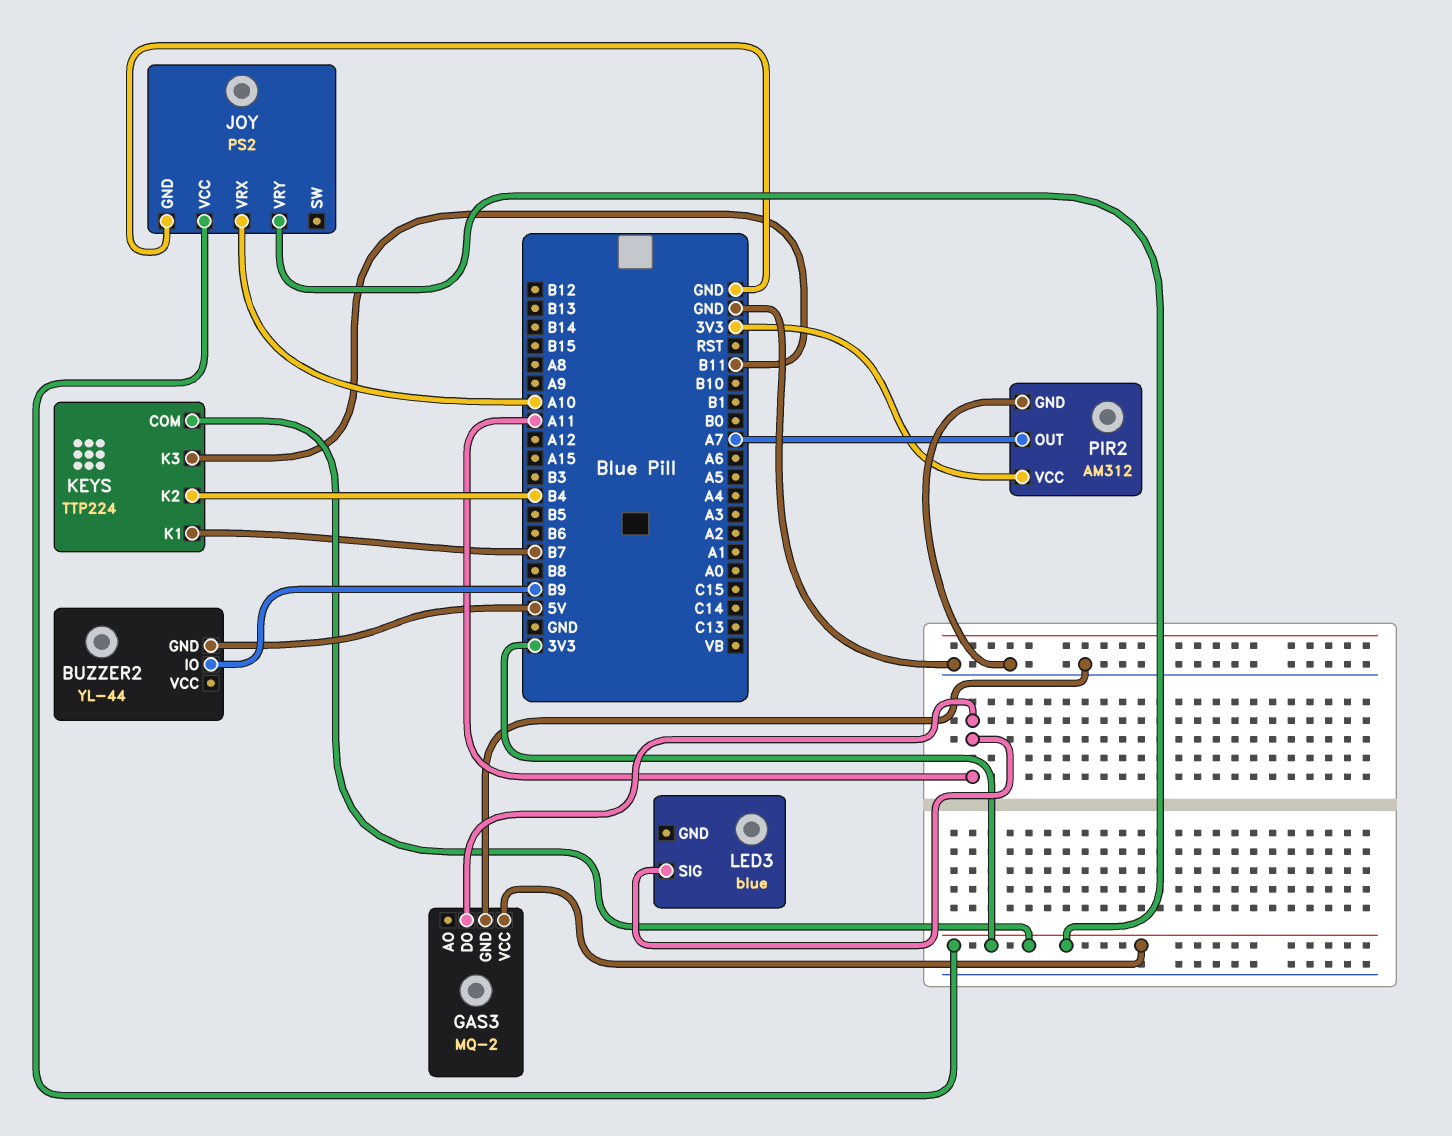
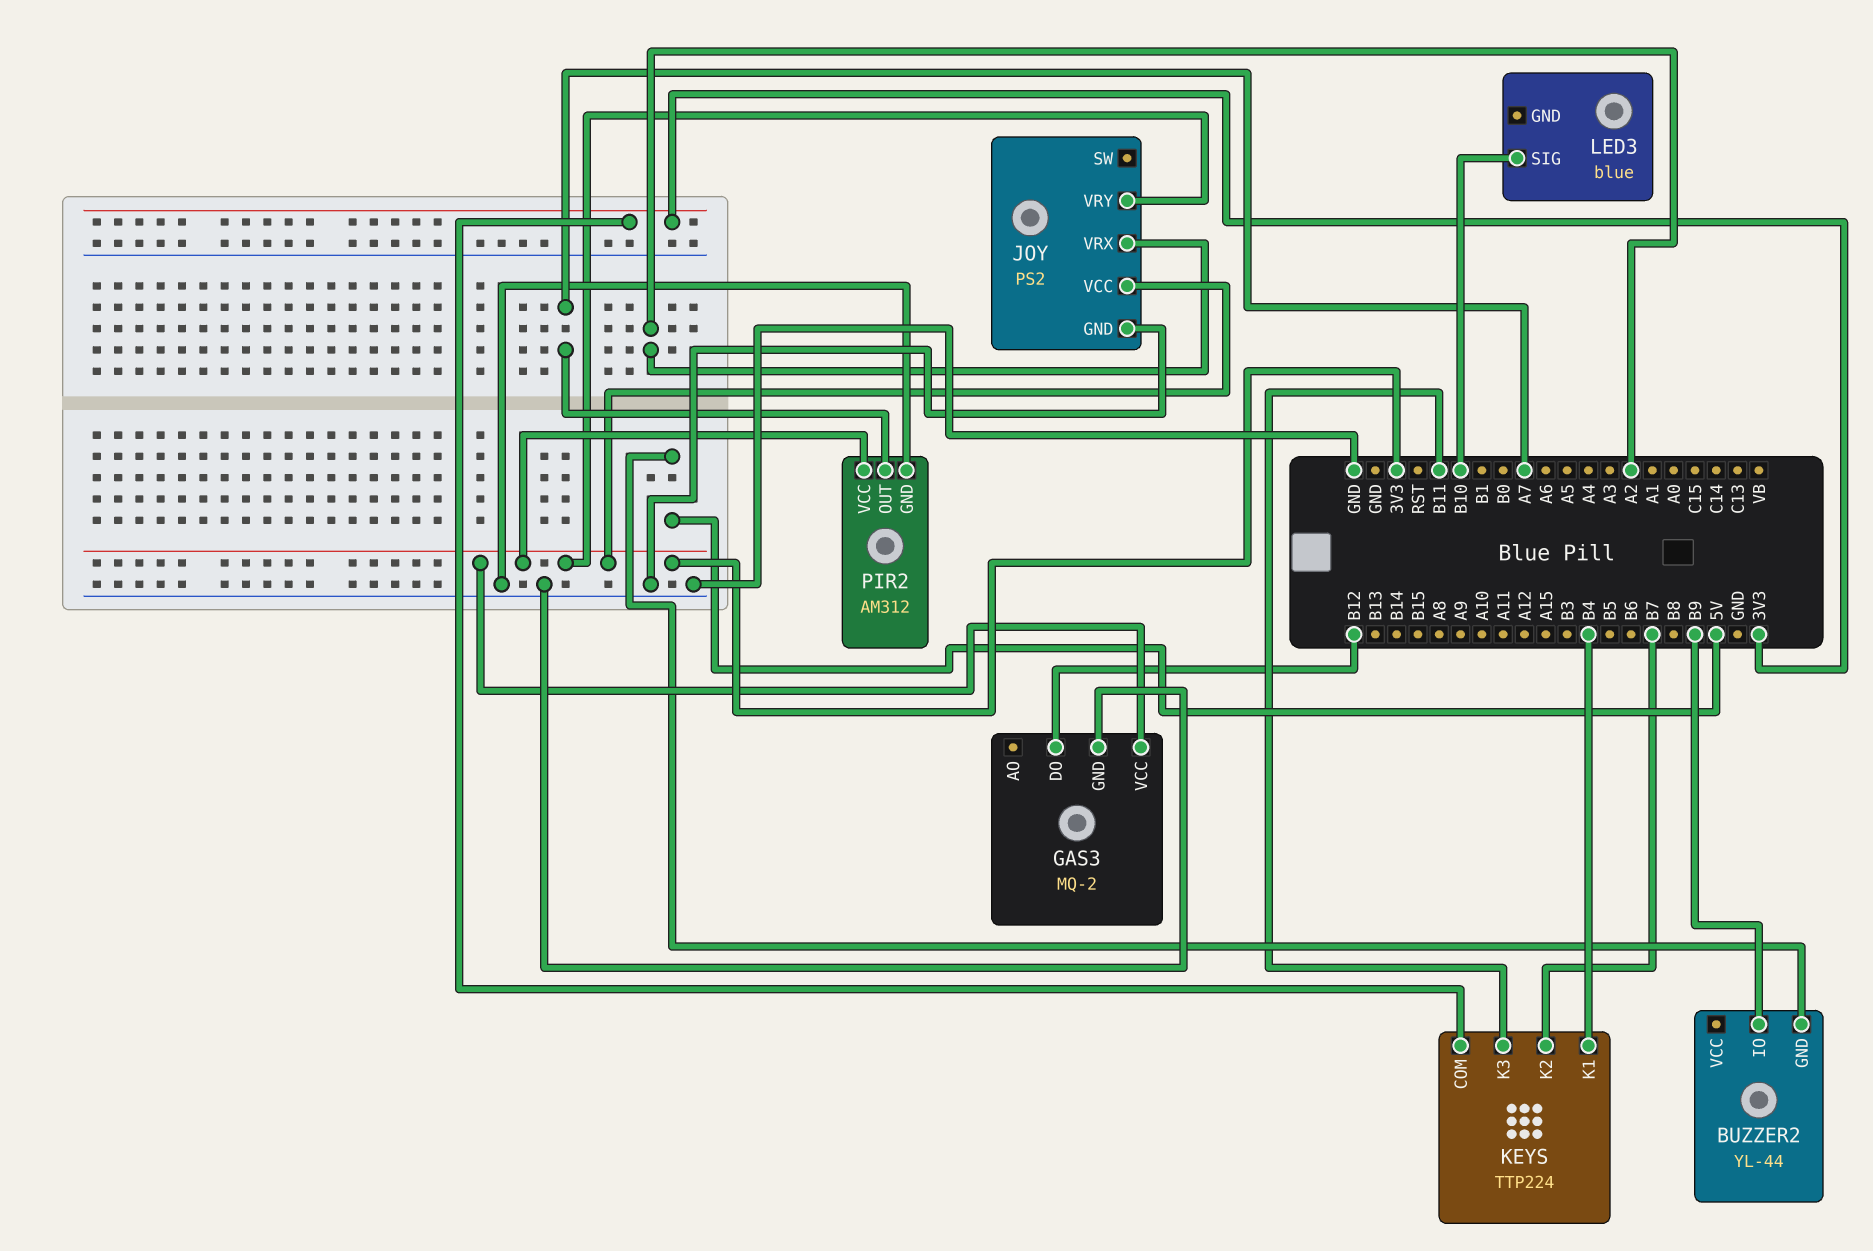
GAS3 pin DO: A11 -> B12
JOY pin VRX: A10 -> A2
KEYS pin K1: B7 -> B4
KEYS pin K2: B4 -> B7
LED3 pin SIG: A11 -> B10

